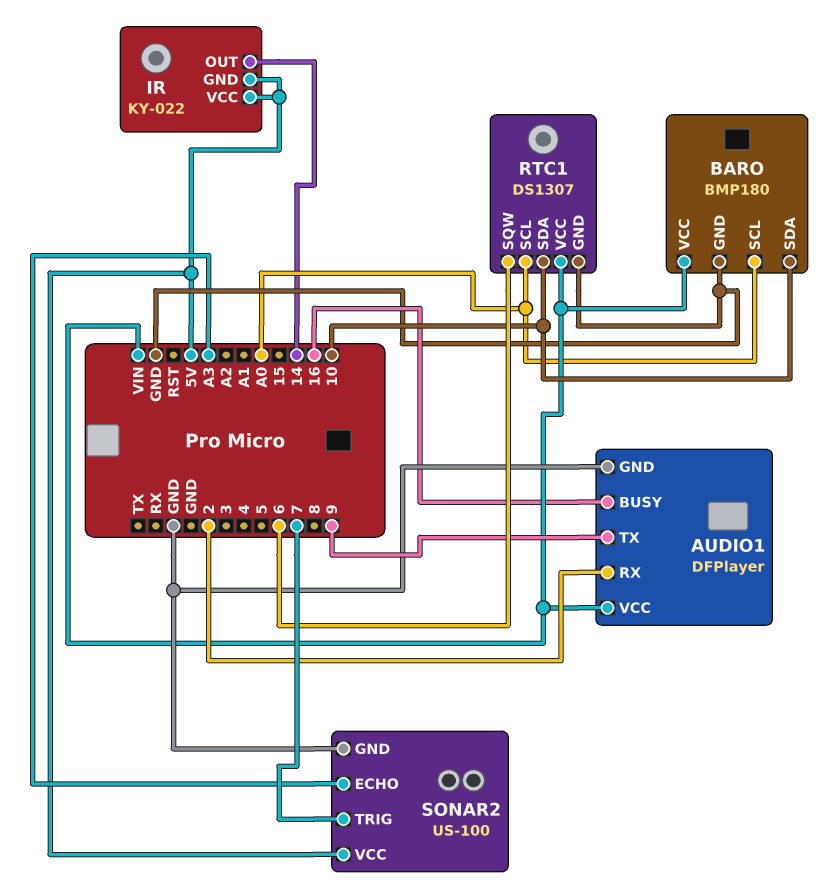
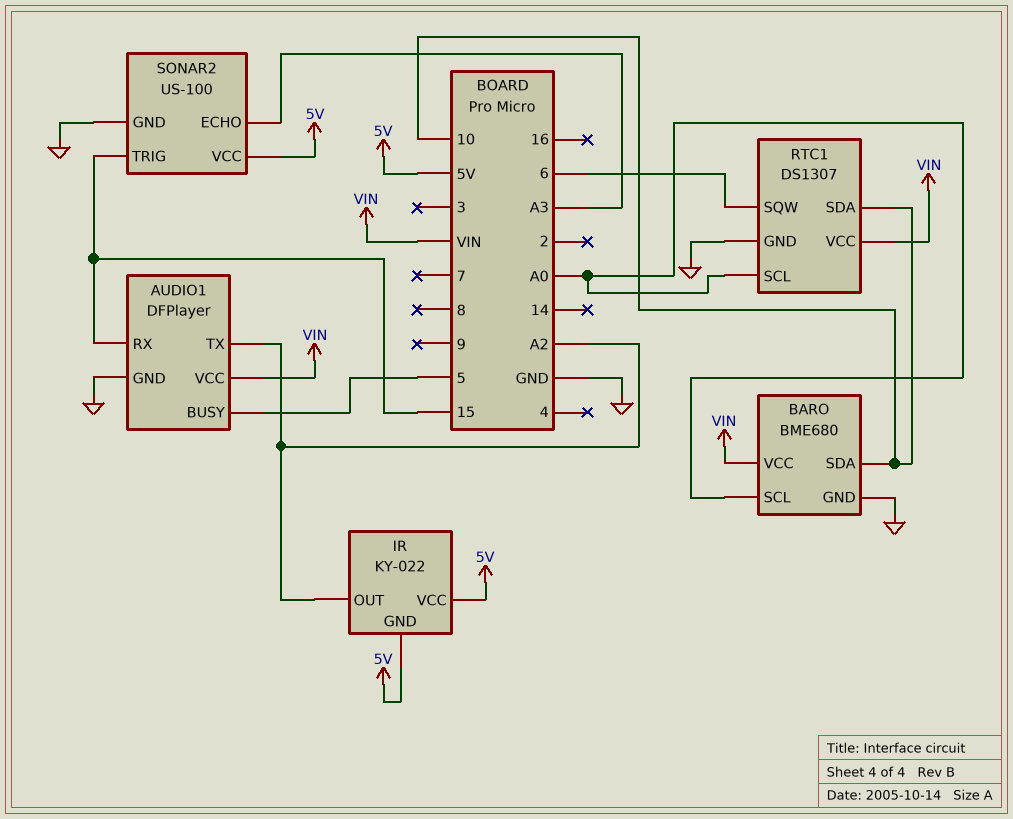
AUDIO1 pin BUSY: 16 -> 5
AUDIO1 pin RX: 2 -> 15
AUDIO1 pin TX: 9 -> A2
BARO: BMP180 -> BME680
IR pin OUT: 14 -> A2
SONAR2 pin TRIG: 7 -> 15

